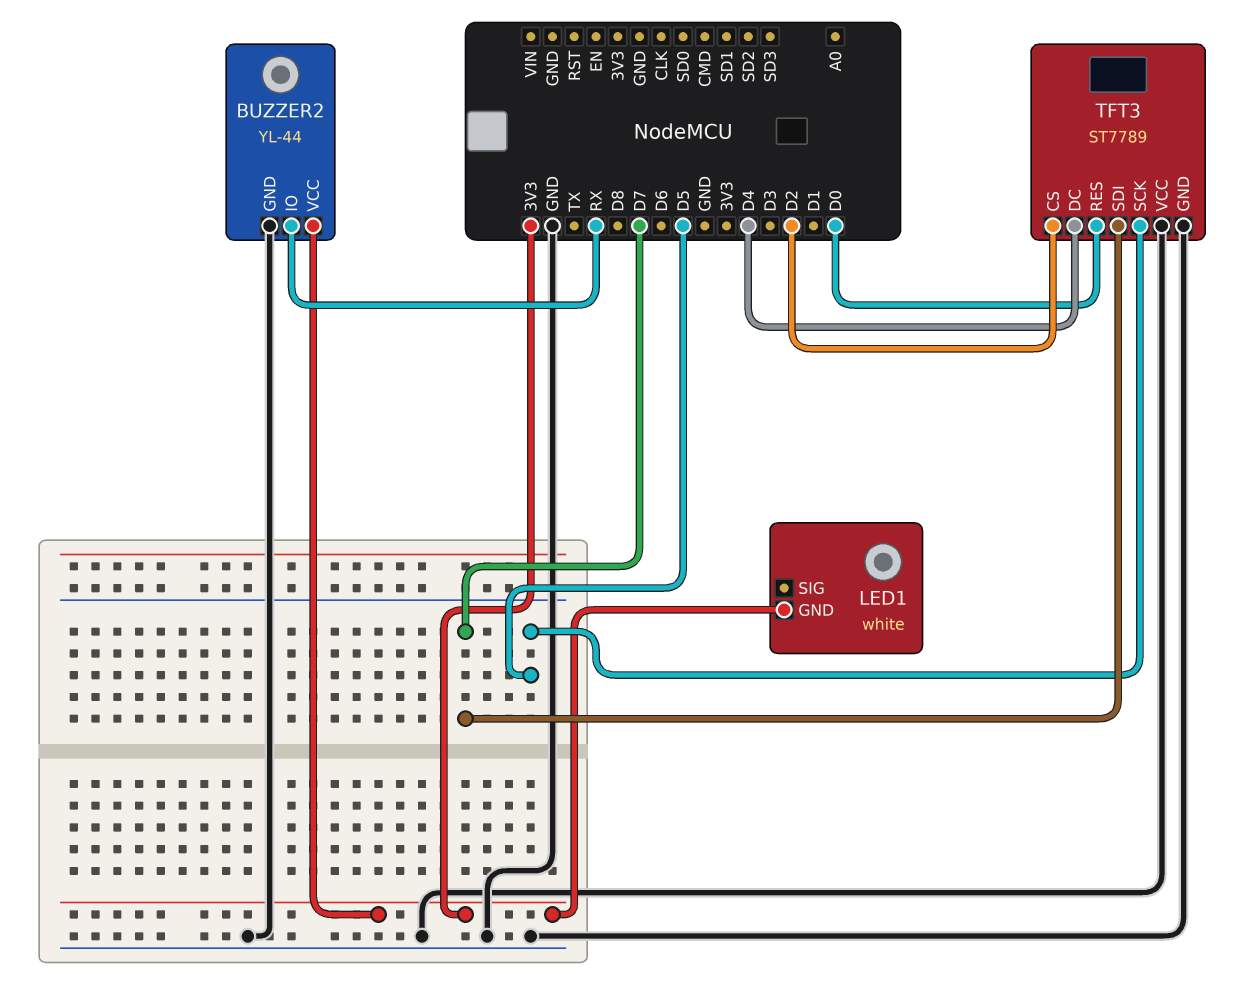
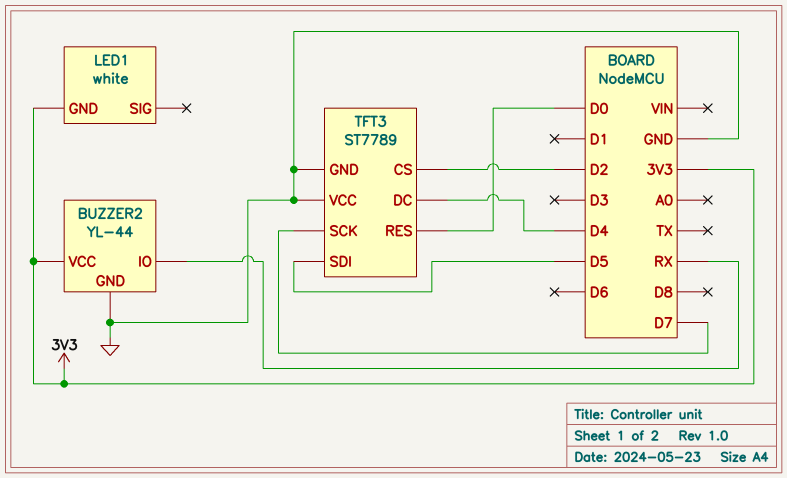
TFT3 pin SCK: D5 -> D7
TFT3 pin SDI: D7 -> D5

